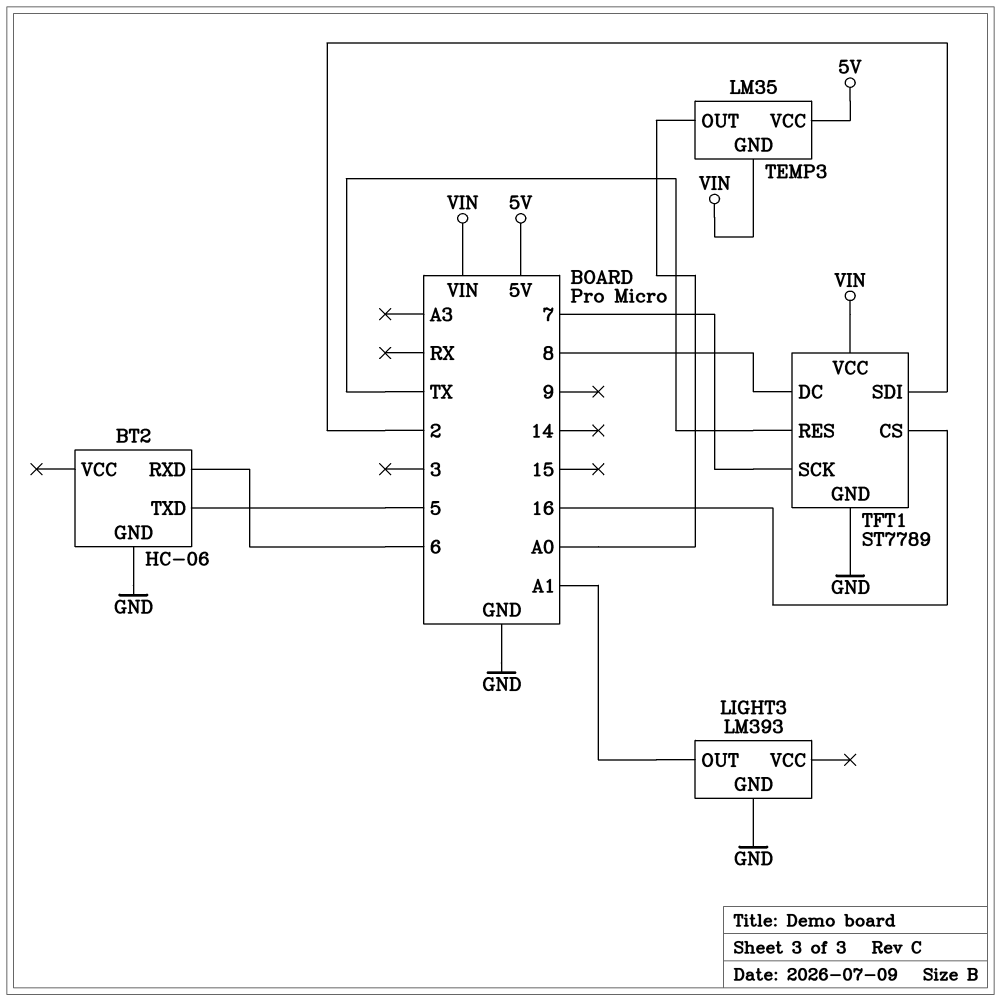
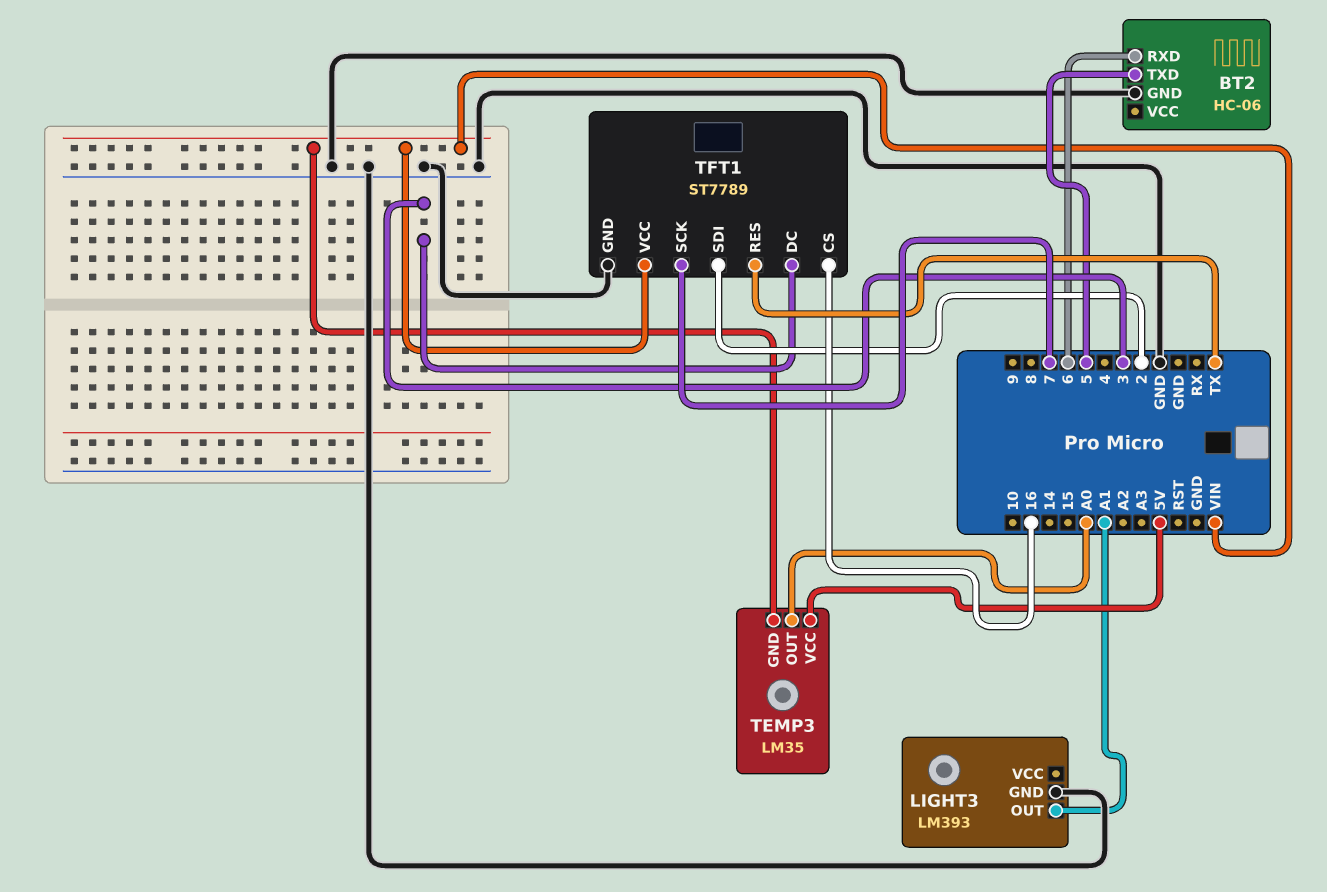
TFT1 pin DC: 8 -> 3

